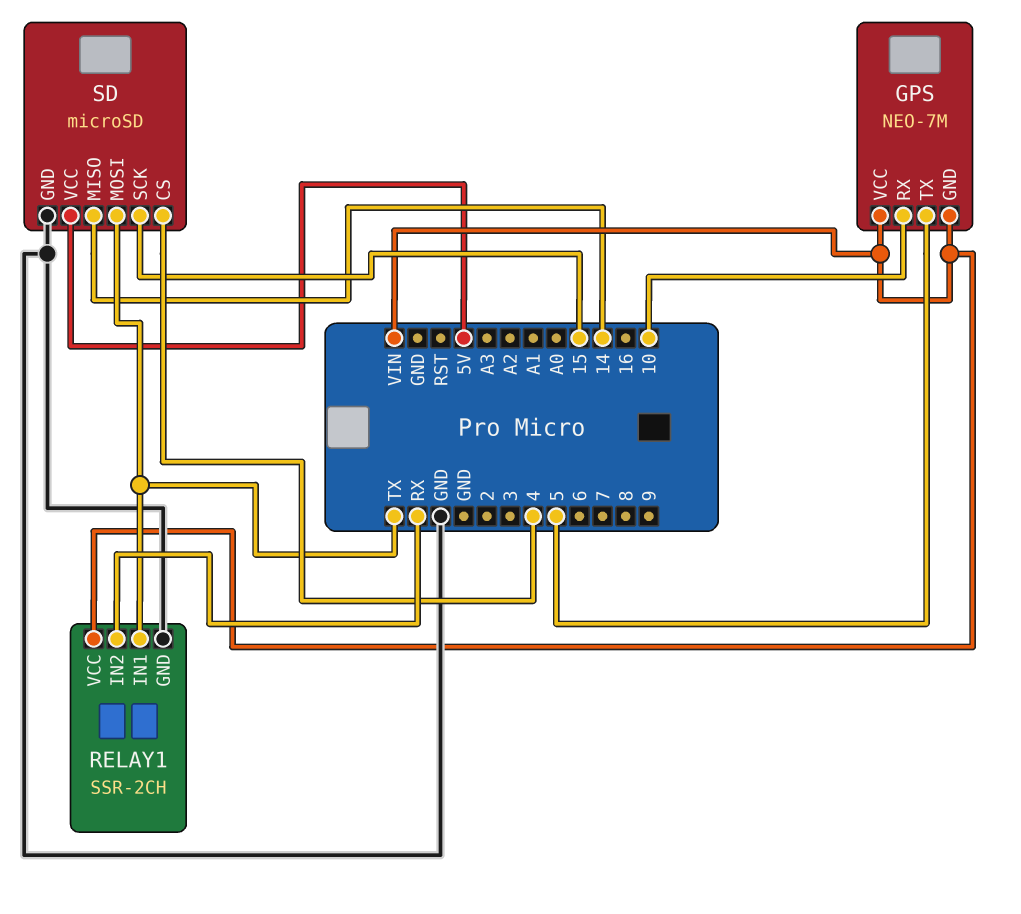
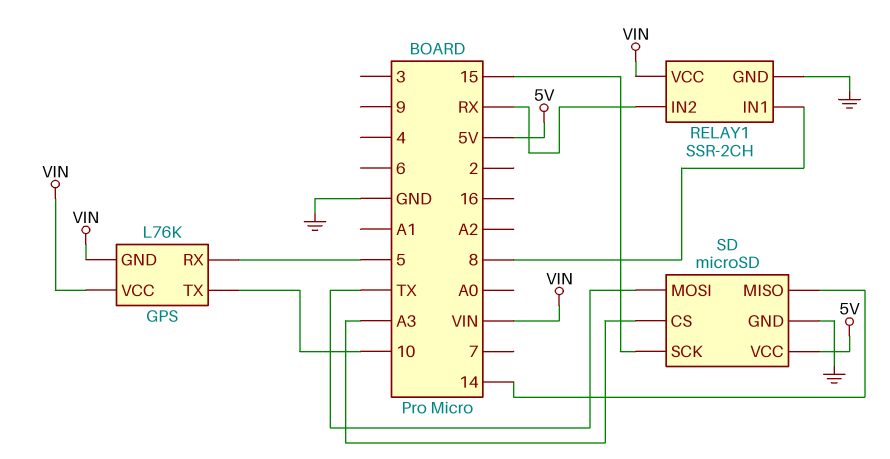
GPS: NEO-7M -> L76K
GPS pin RX: 10 -> 5
GPS pin TX: 5 -> 10
RELAY1 pin IN1: TX -> 8
SD pin CS: 4 -> A3

